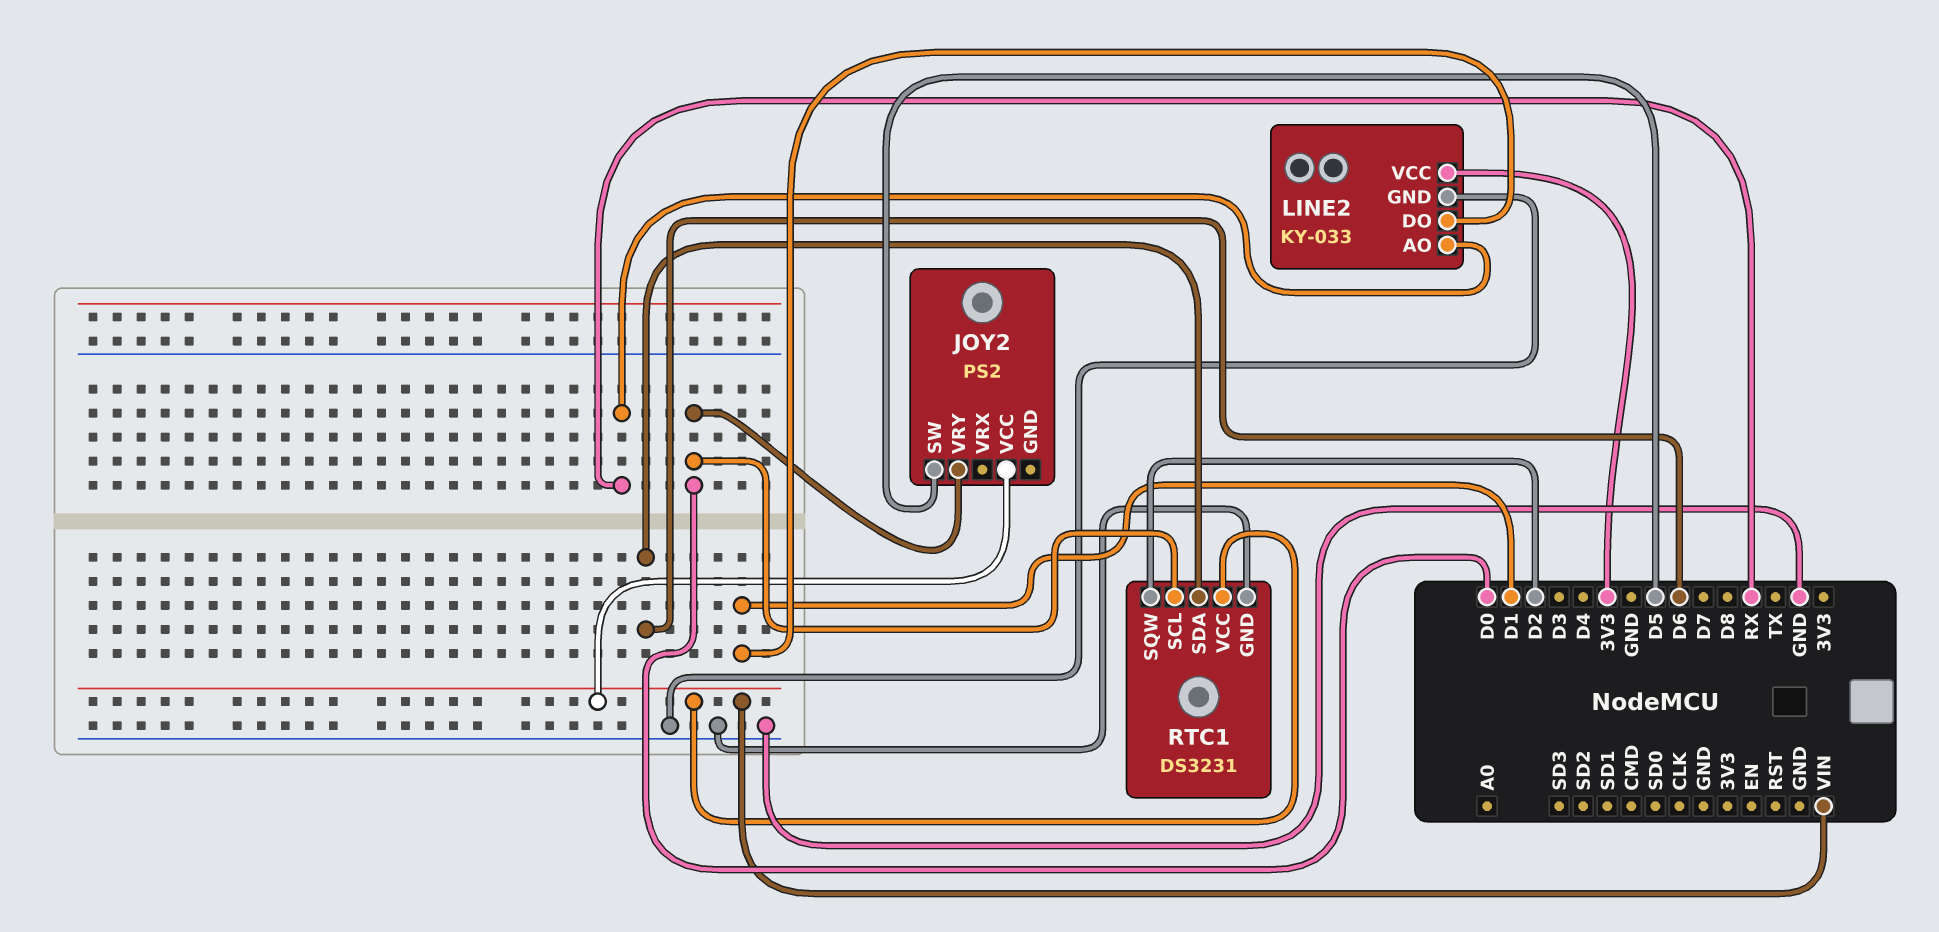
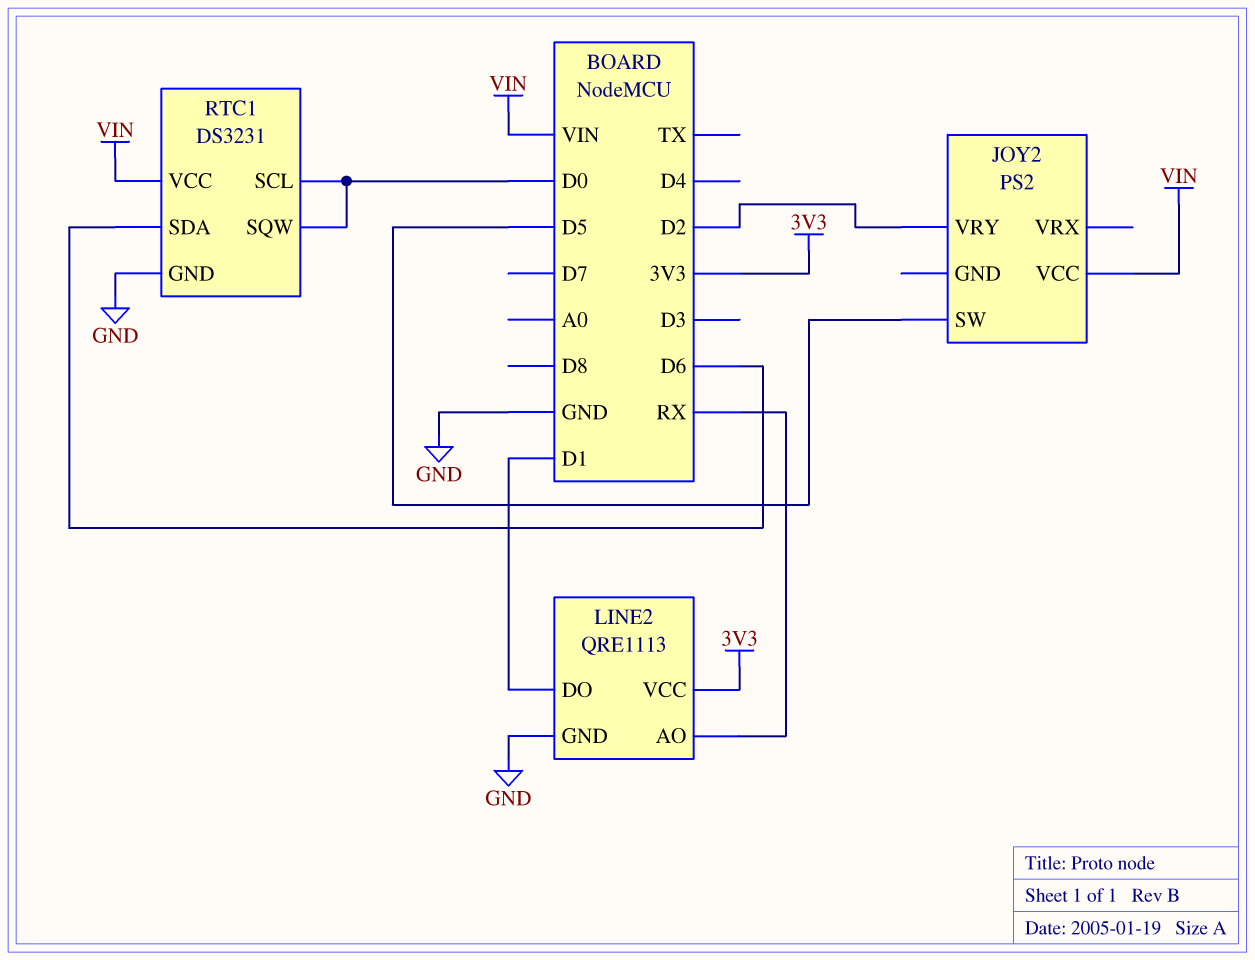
JOY2 pin VRY: D0 -> D2
LINE2: KY-033 -> QRE1113
RTC1 pin SQW: D2 -> D0

